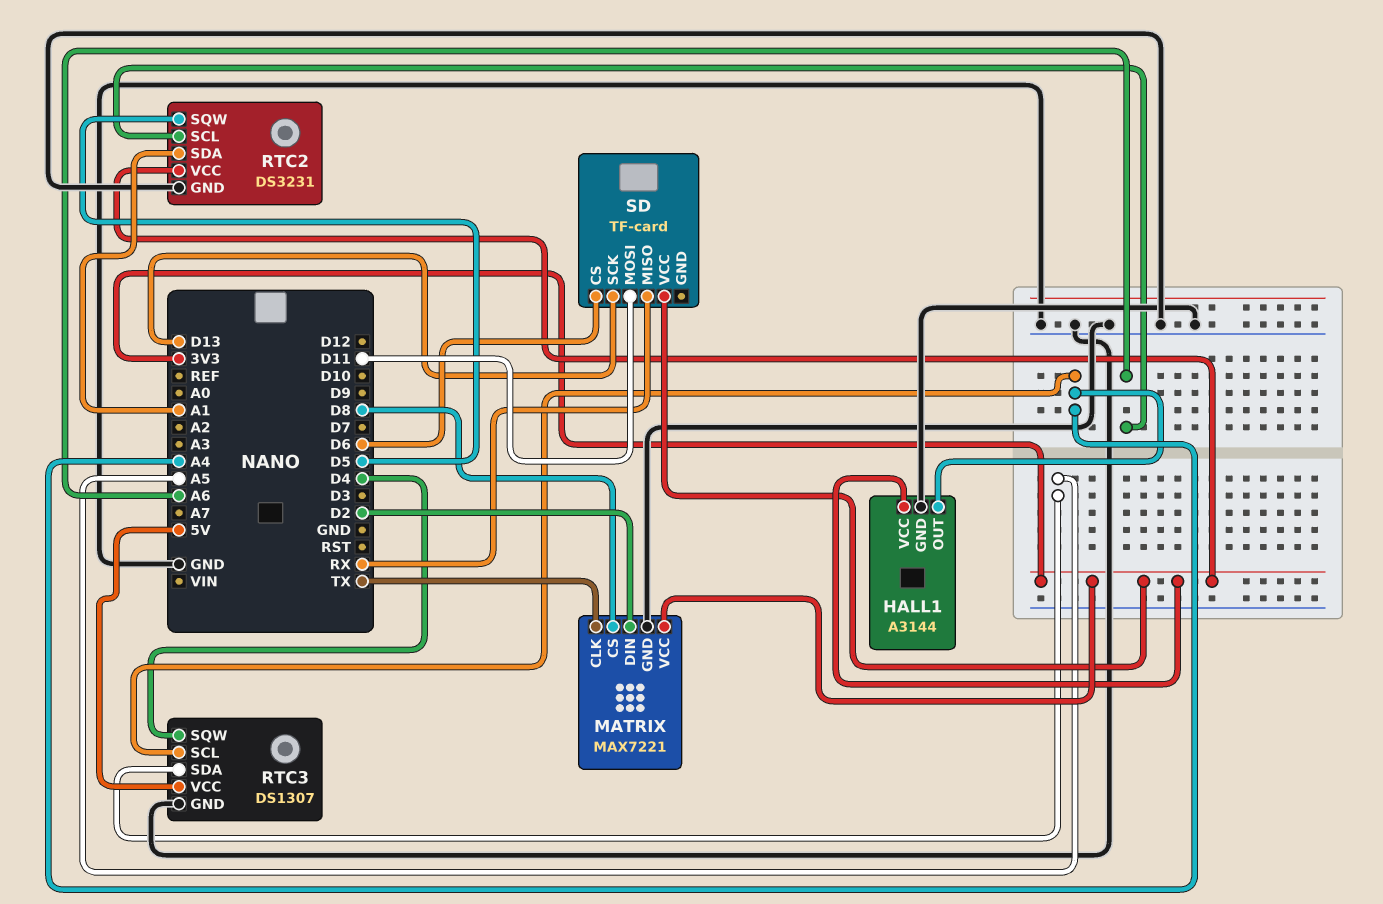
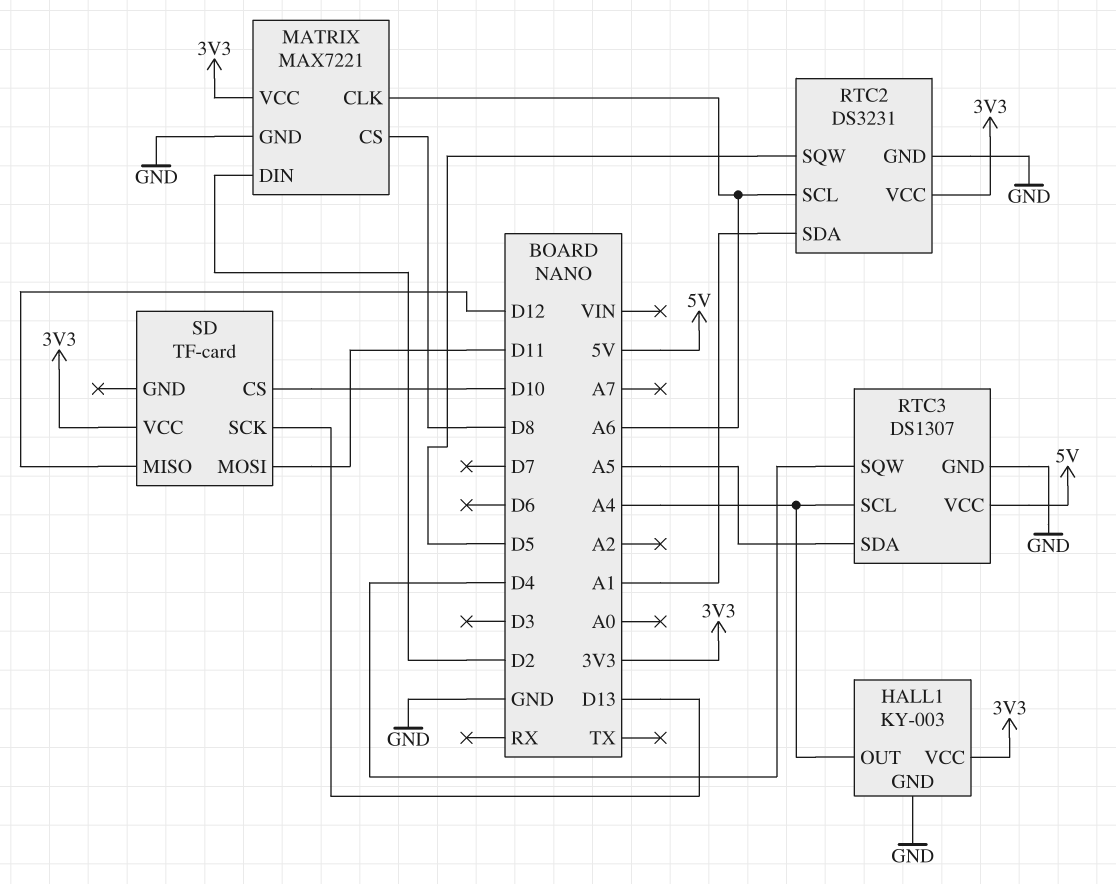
HALL1: A3144 -> KY-003
MATRIX pin CLK: TX -> A6
SD pin CS: D6 -> D10
SD pin MISO: RX -> D12

